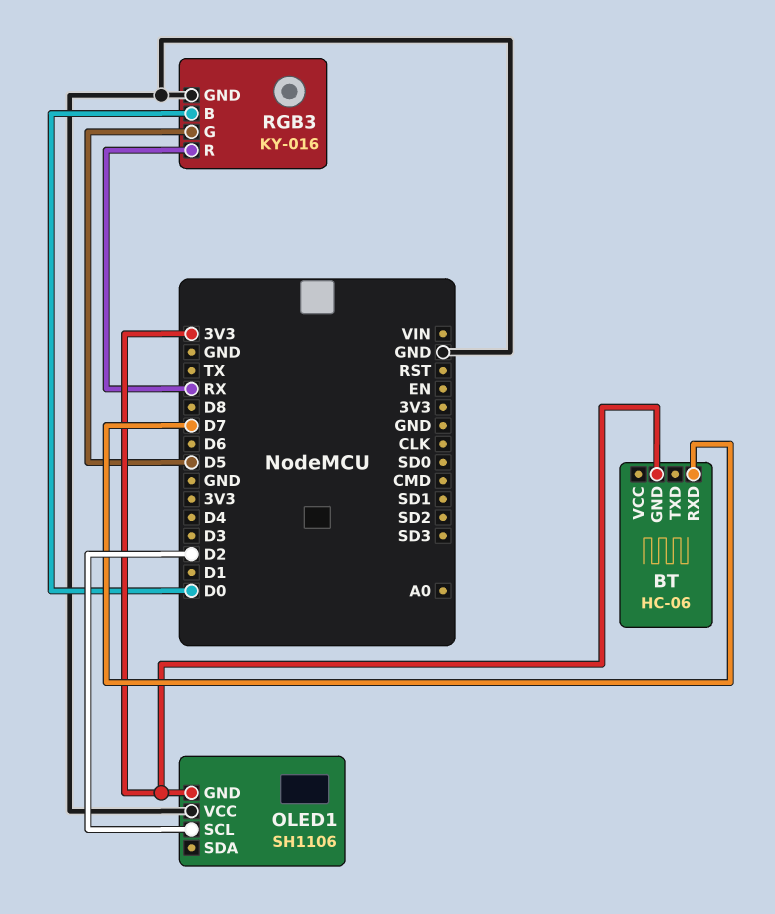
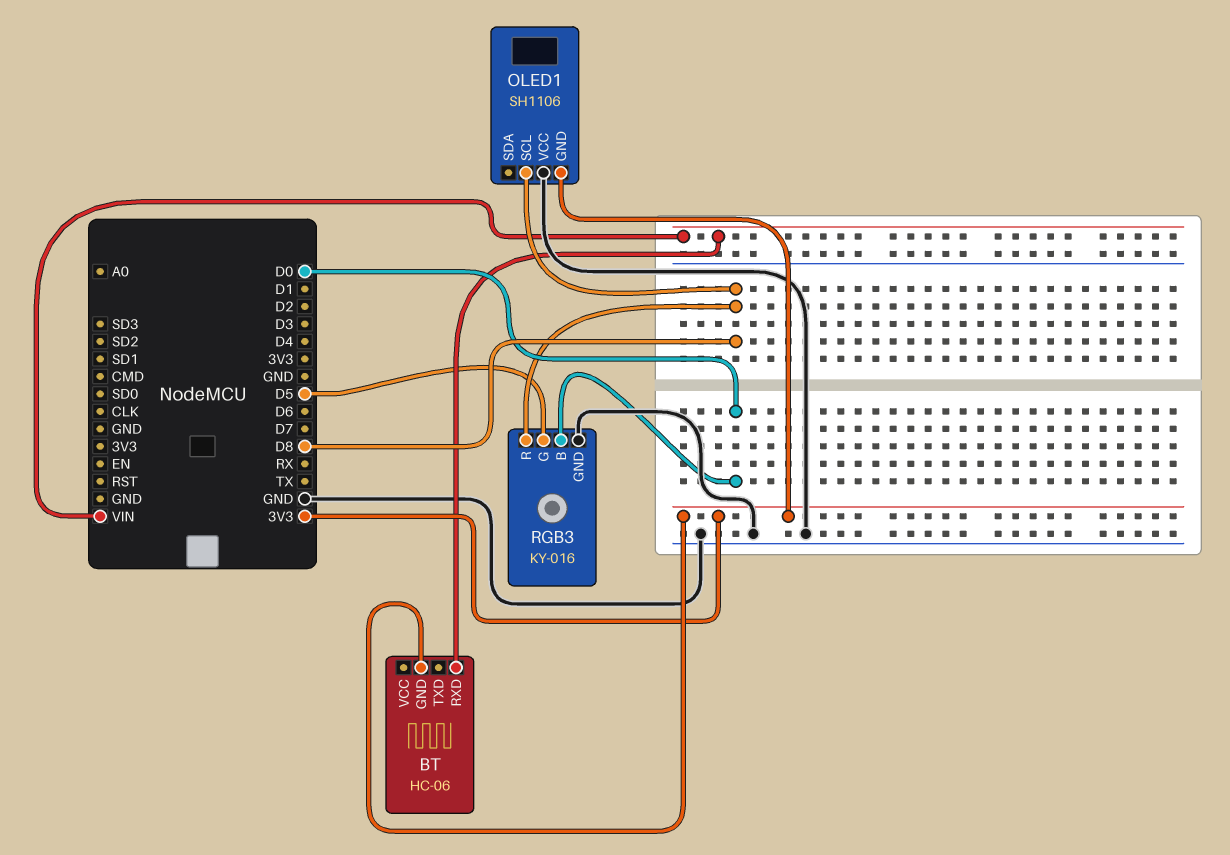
BT pin RXD: D7 -> VIN
OLED1 pin SCL: D2 -> D8
RGB3 pin R: RX -> D8

